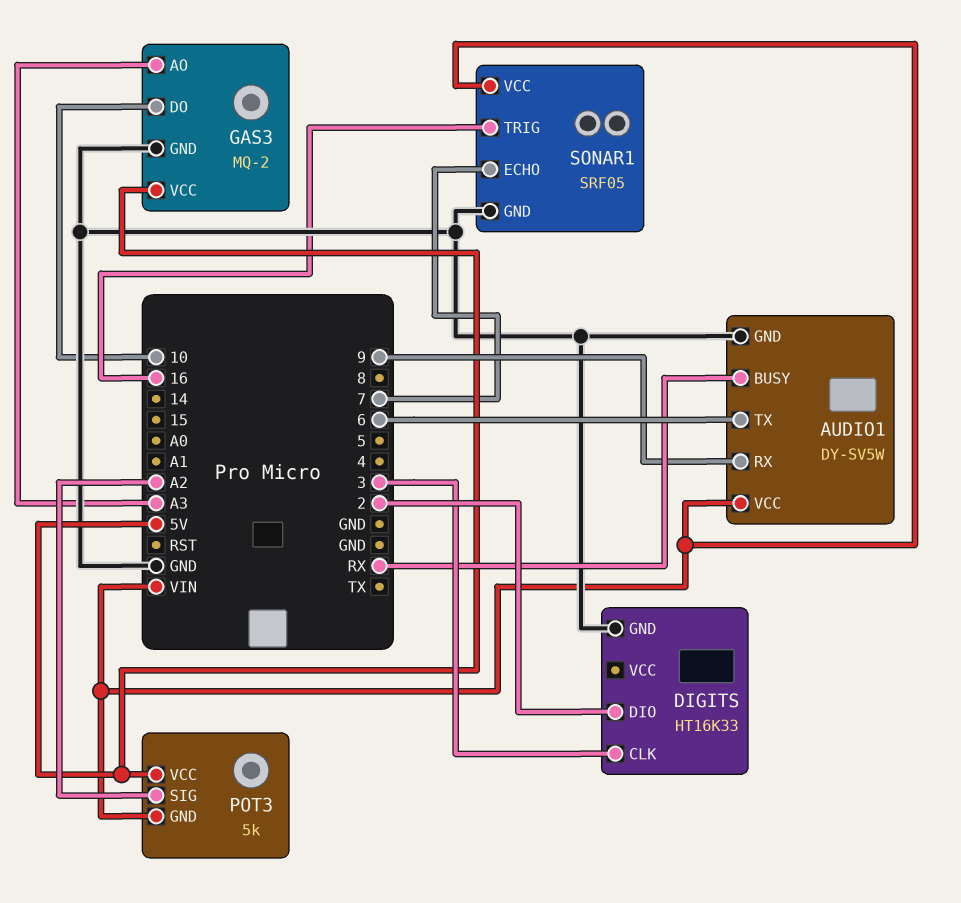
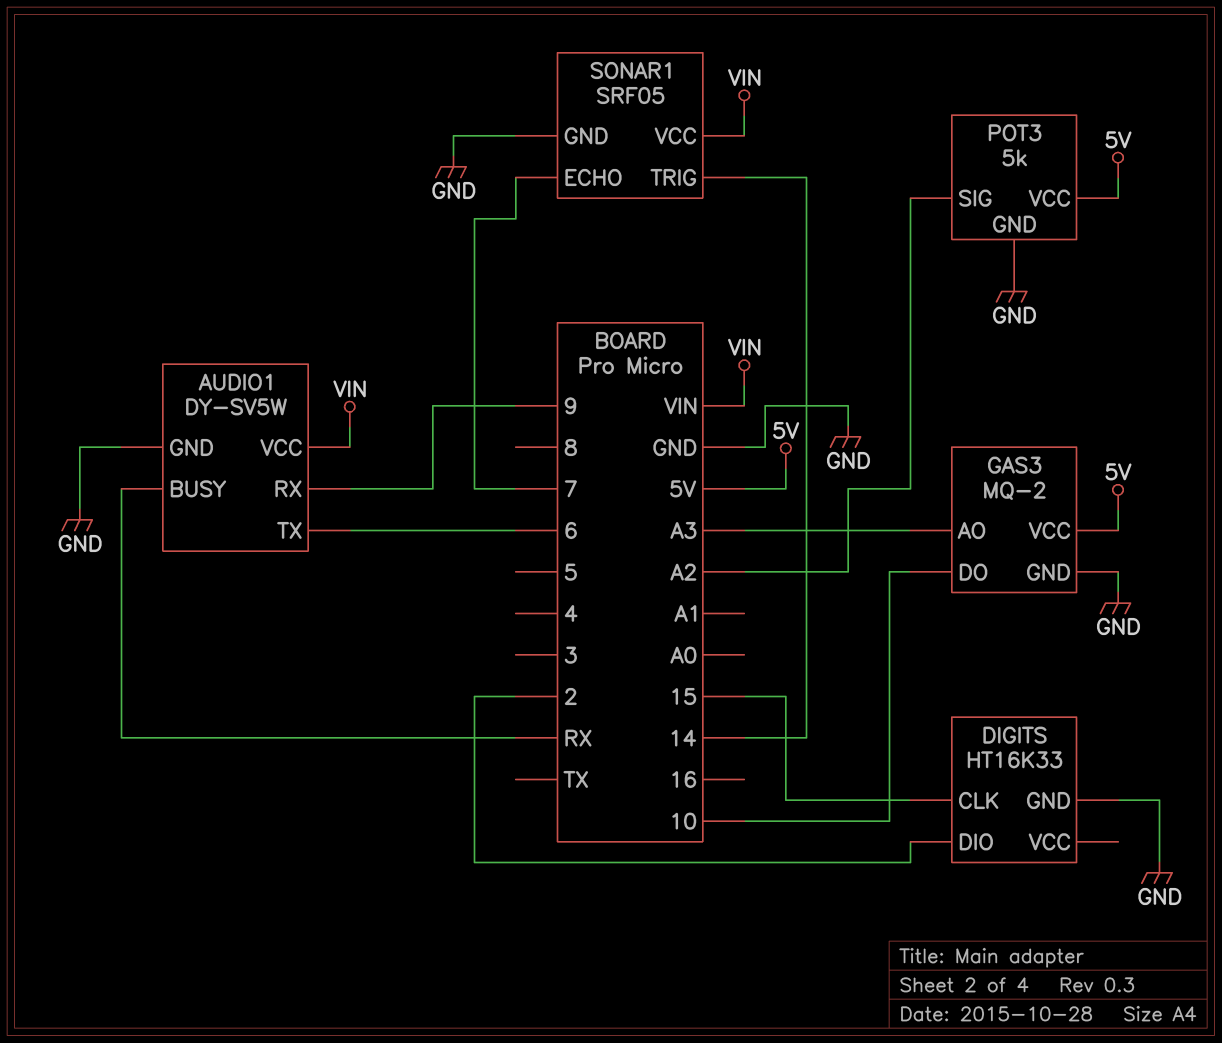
DIGITS pin CLK: 3 -> 15
POT3 pin GND: VIN -> GND
SONAR1 pin TRIG: 16 -> 14

